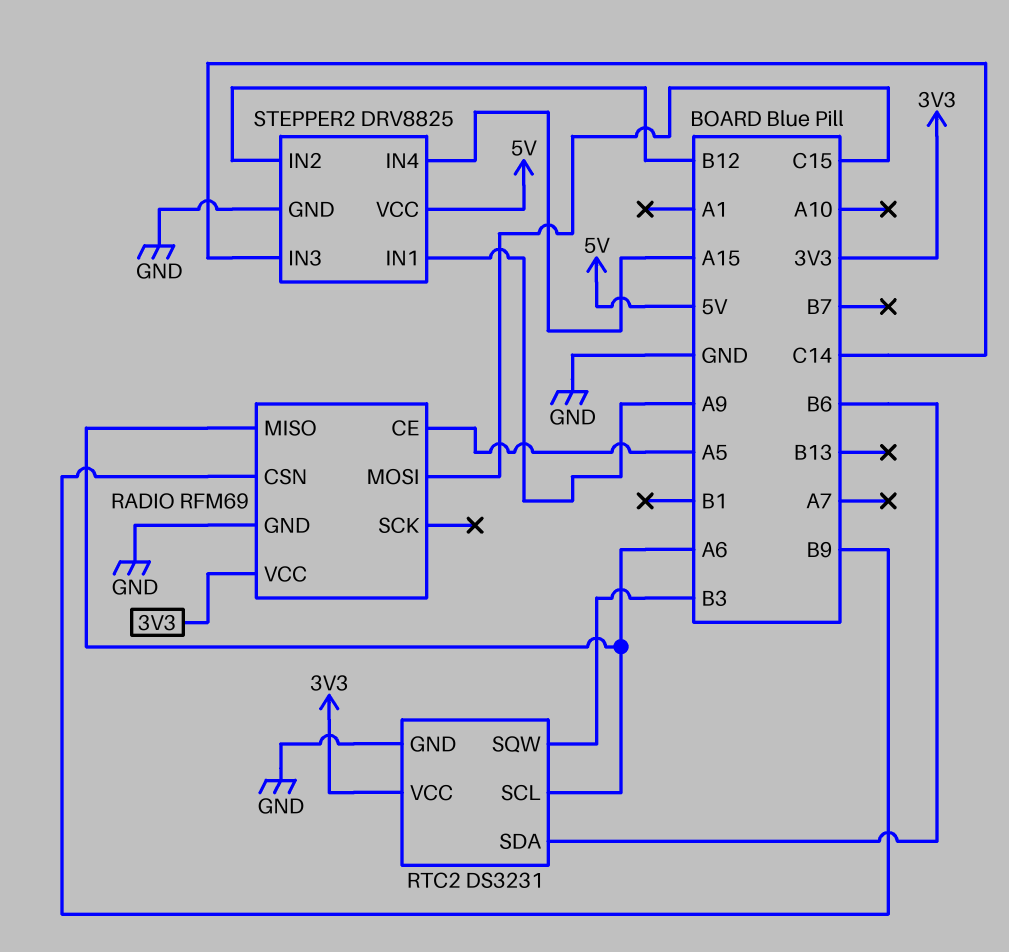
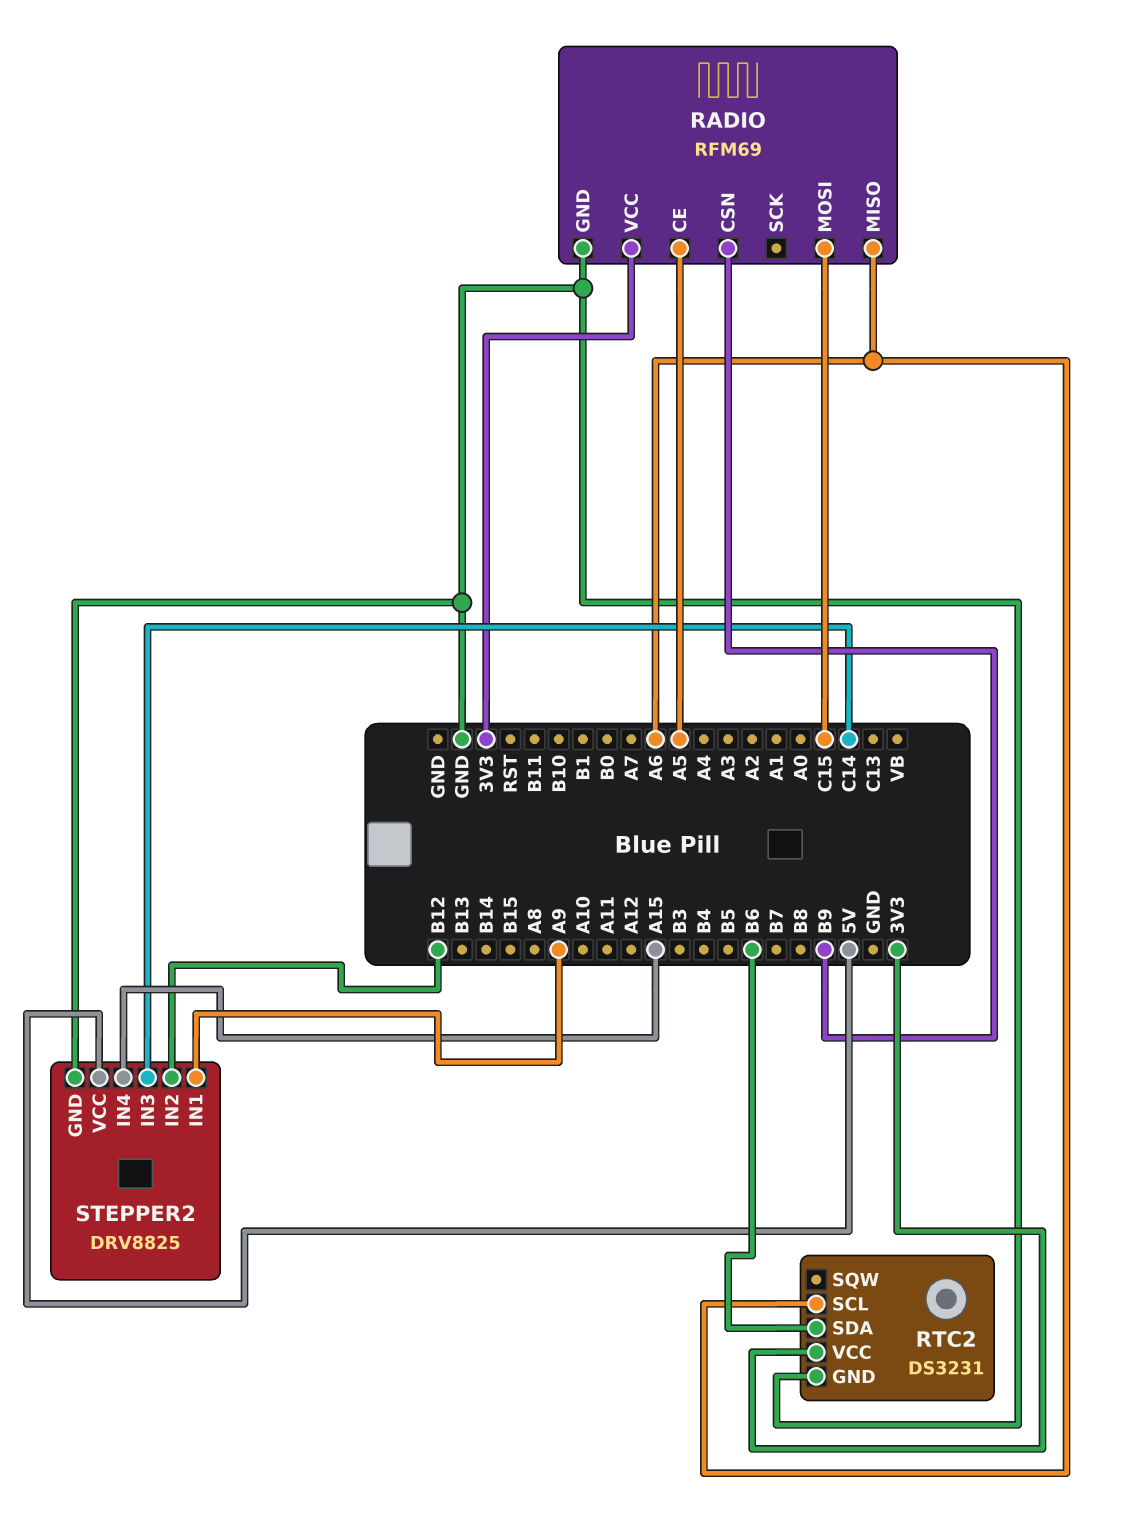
RTC2 pin SQW: B3 -> none

